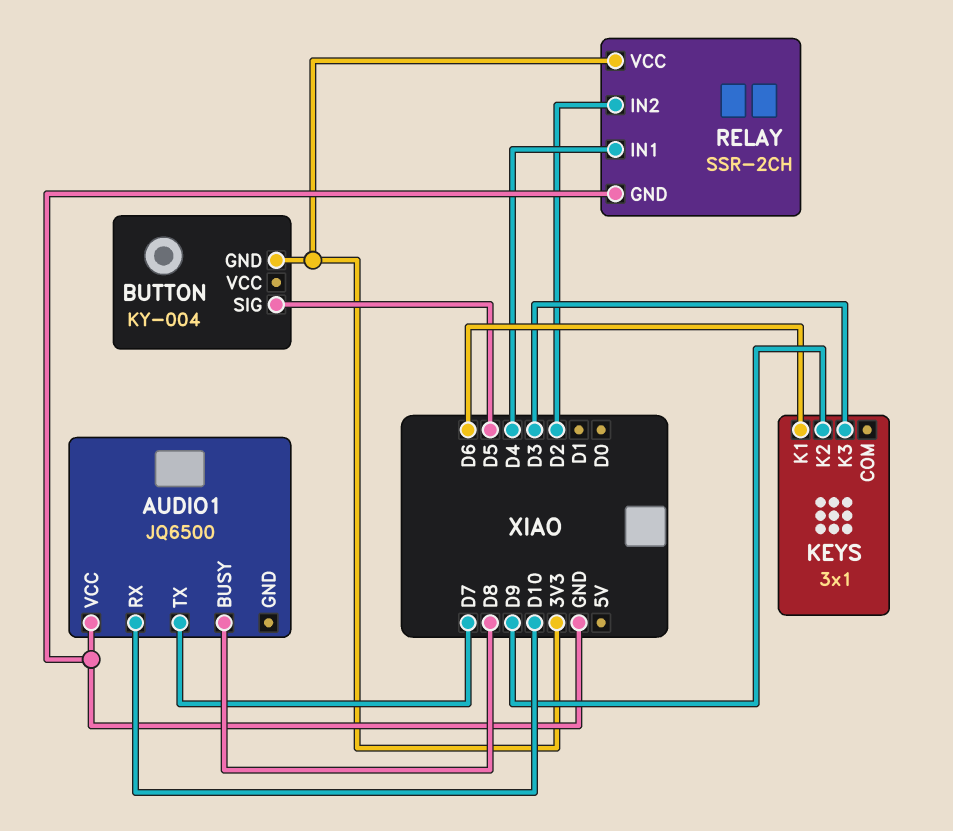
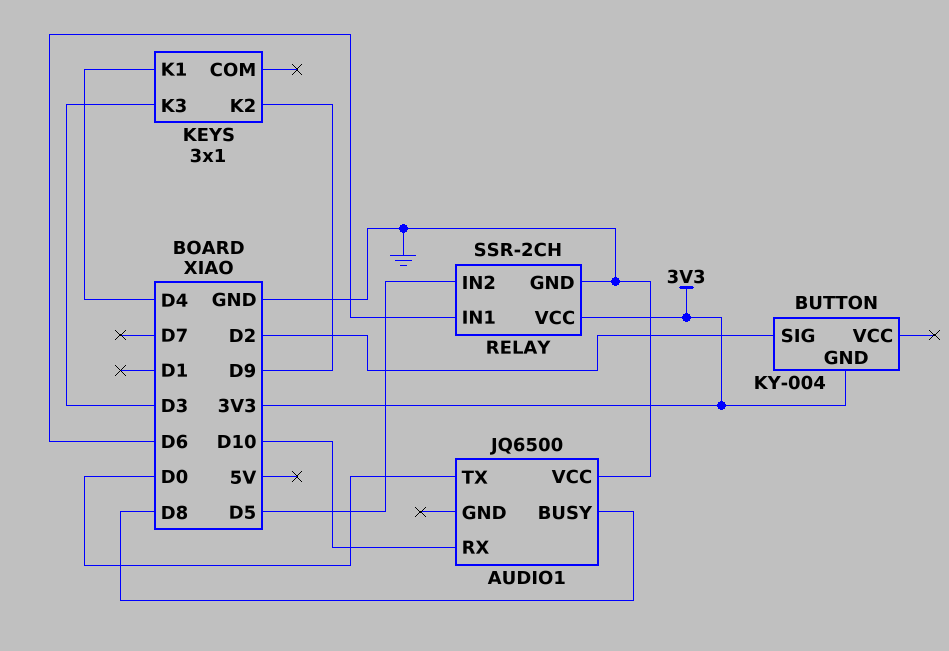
AUDIO1 pin TX: D7 -> D0
BUTTON pin SIG: D5 -> D2
KEYS pin K1: D6 -> D4
RELAY pin IN1: D4 -> D6
RELAY pin IN2: D2 -> D5

